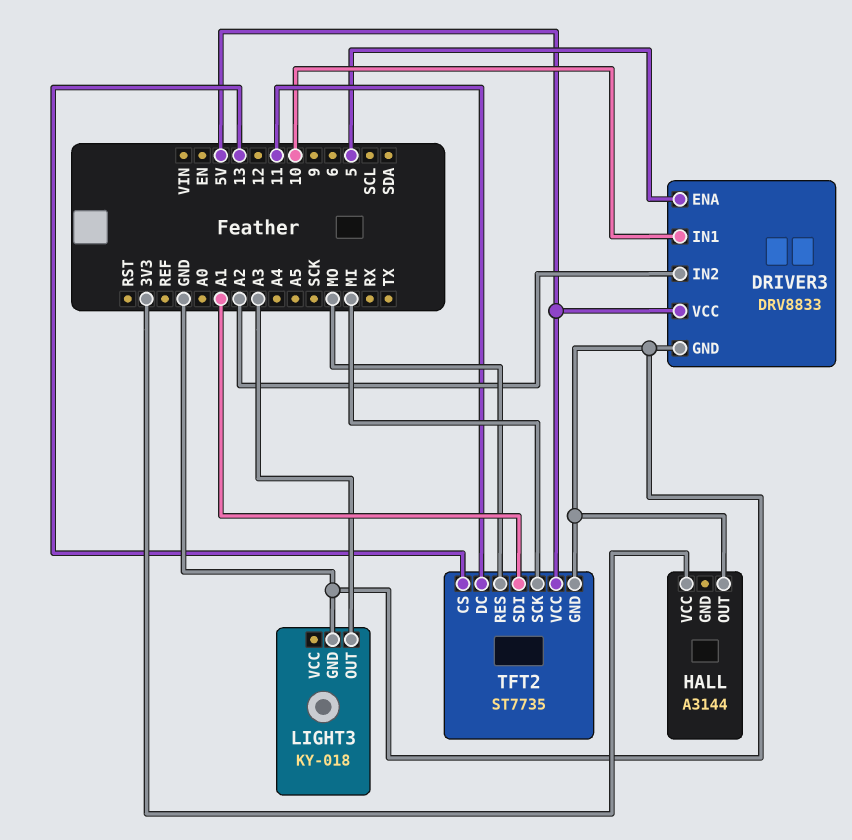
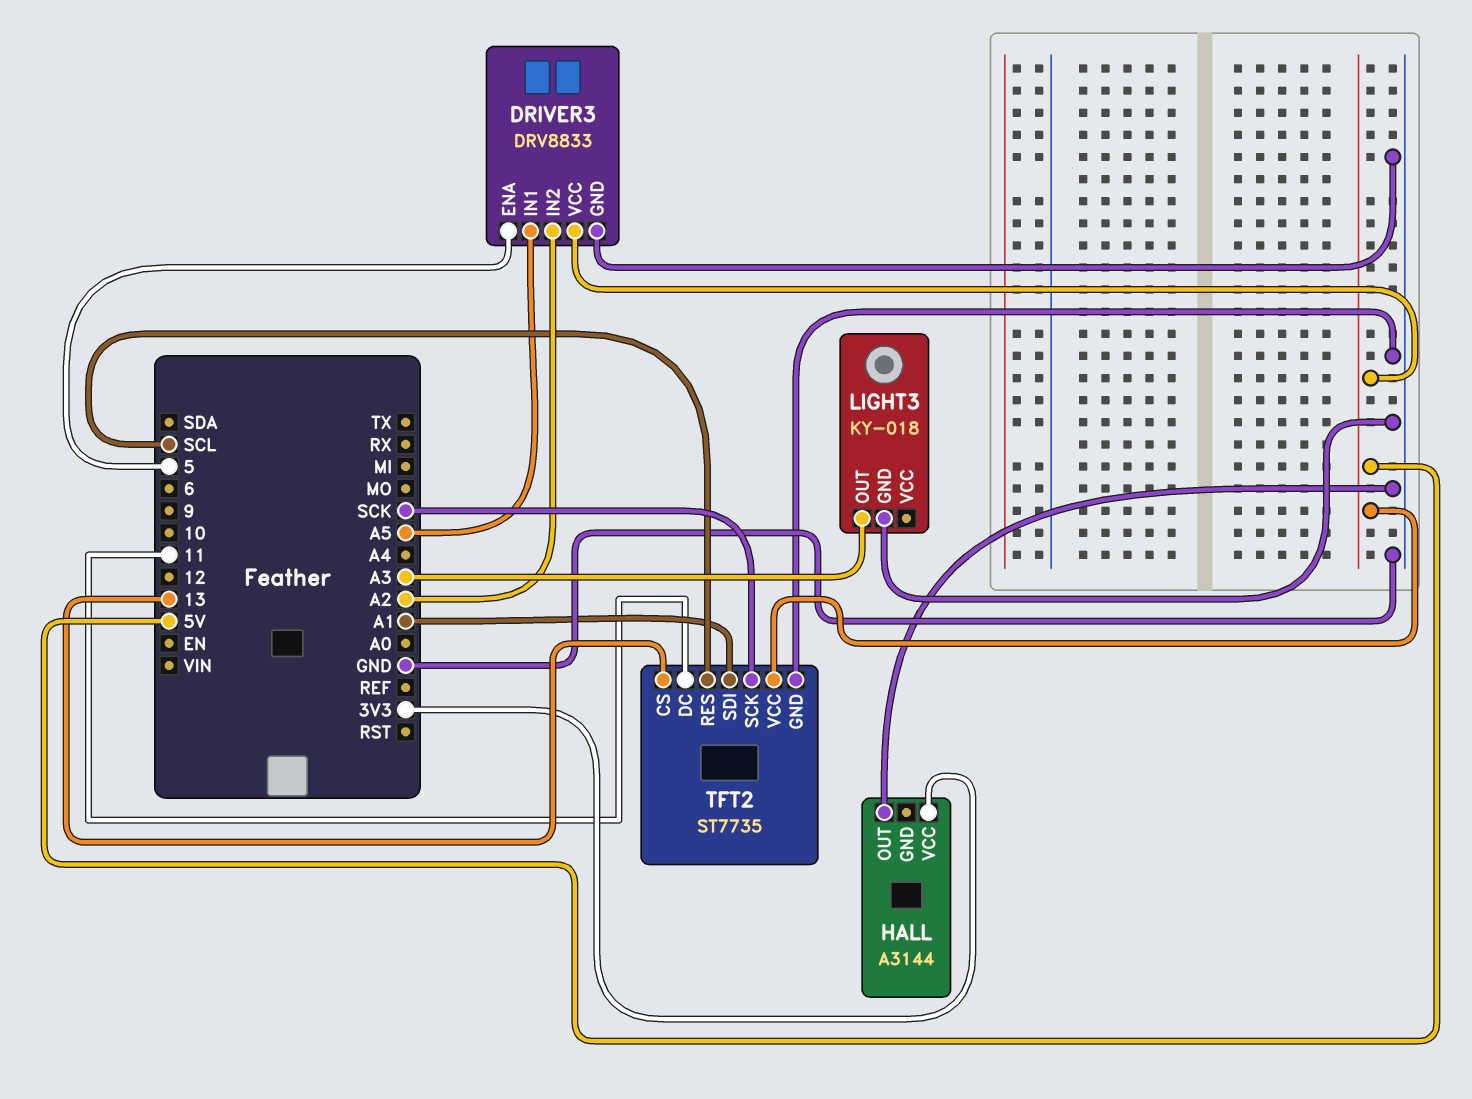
DRIVER3 pin IN1: 10 -> A5
TFT2 pin RES: MO -> SCL
TFT2 pin SCK: MI -> SCK

